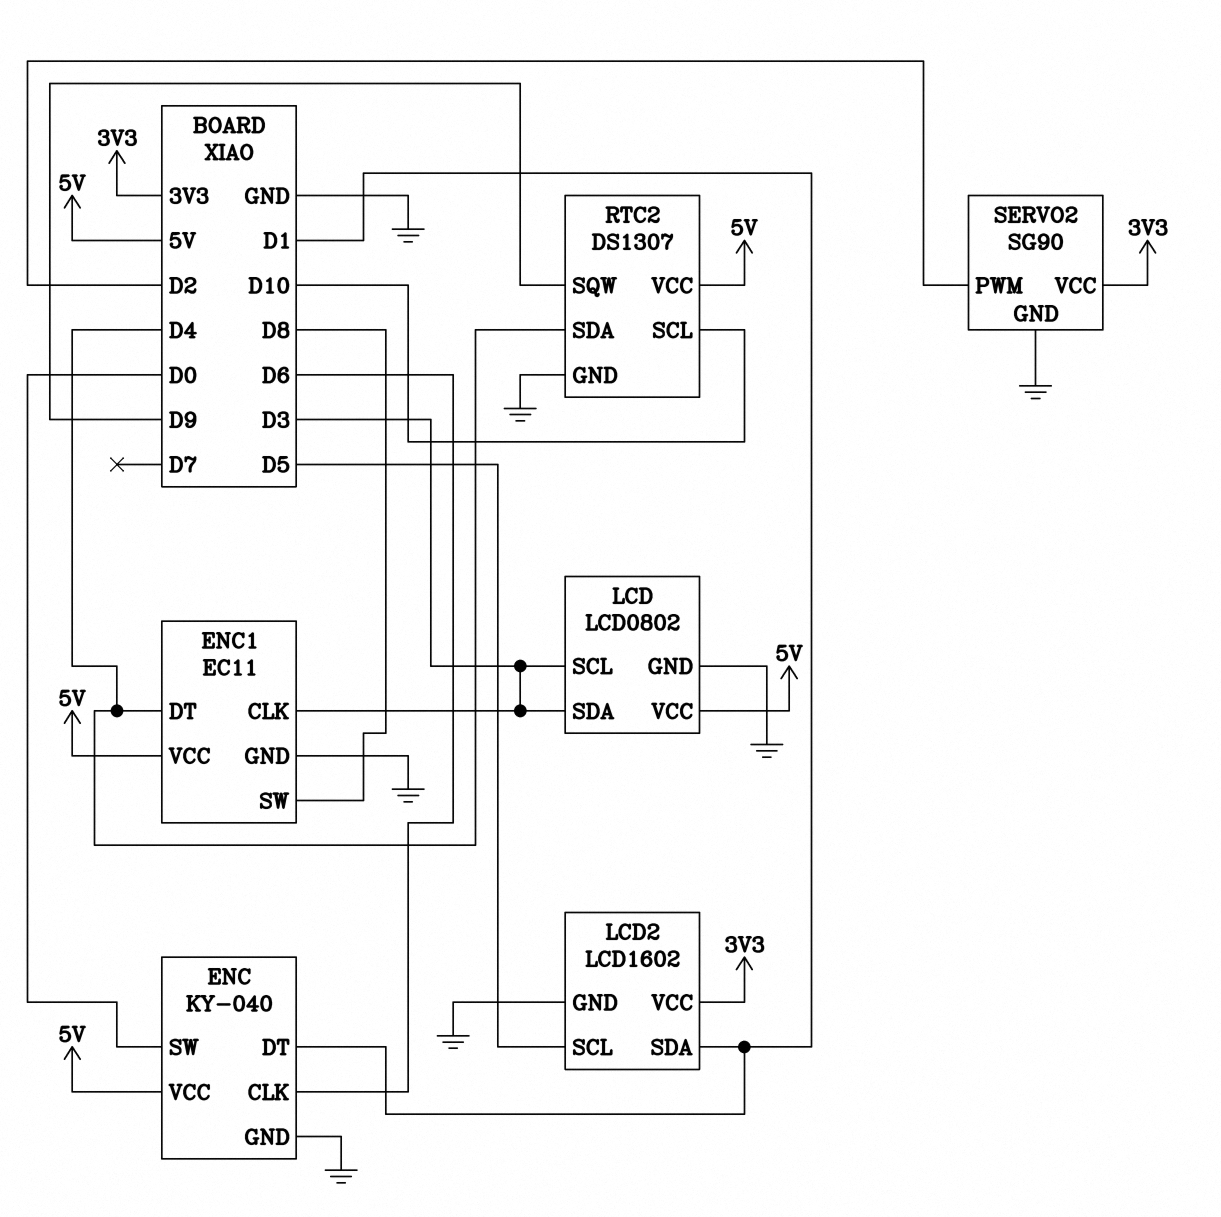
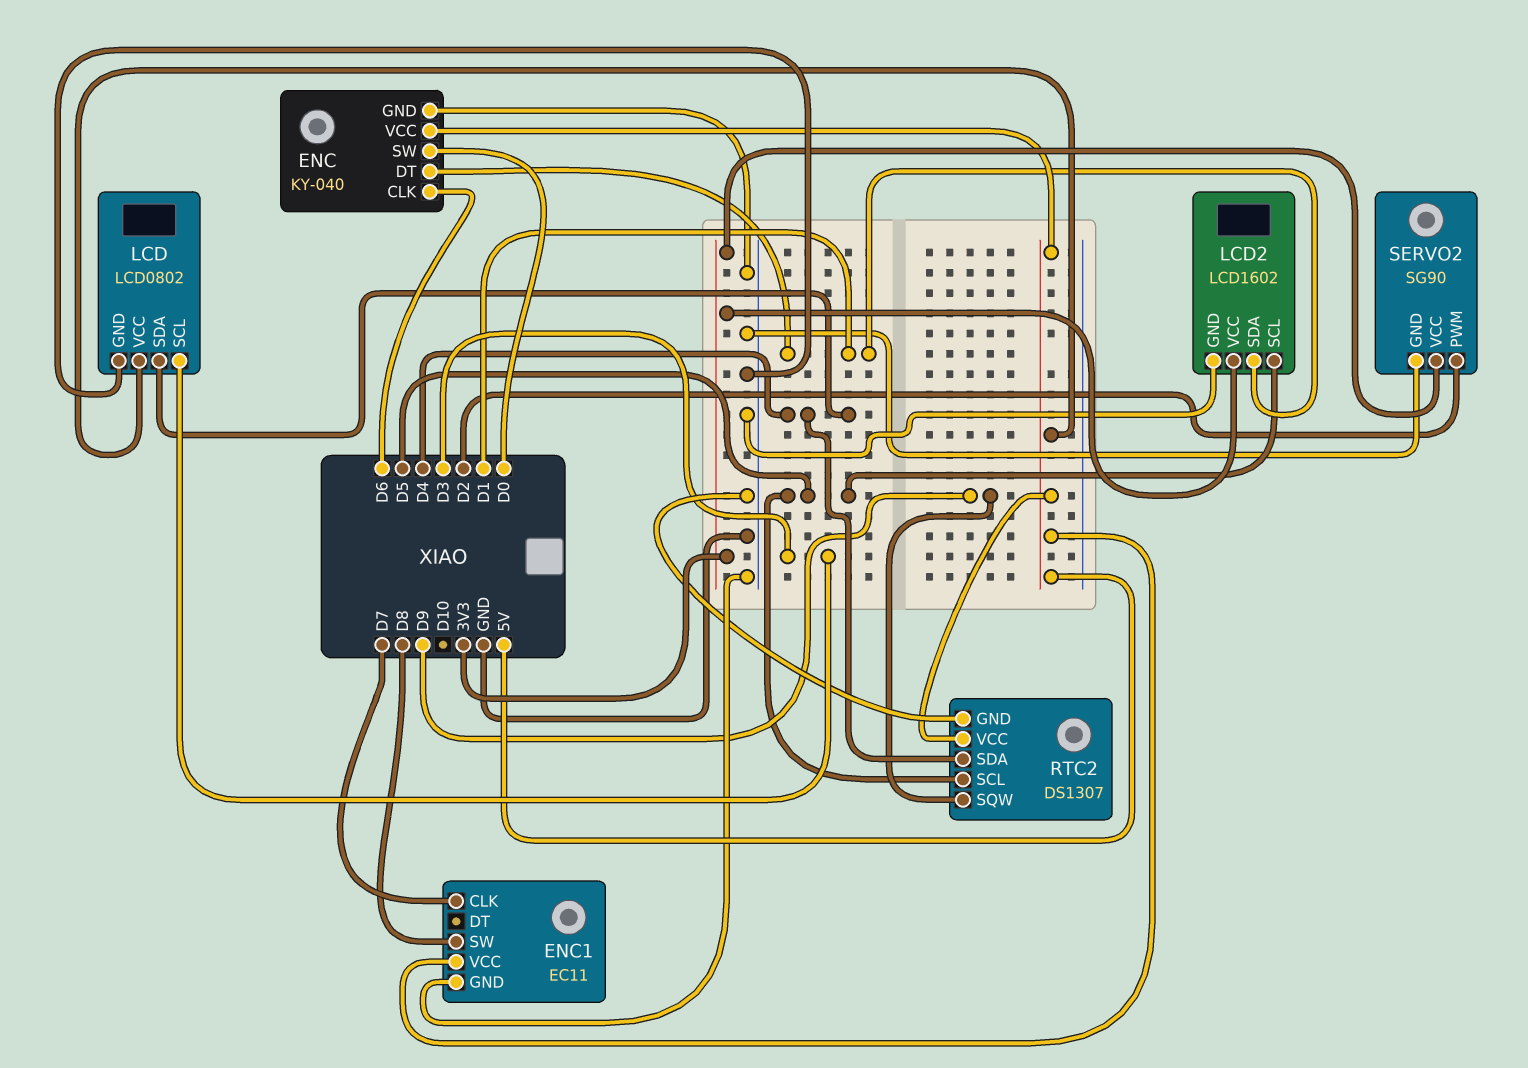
ENC1 pin CLK: D3 -> D7
ENC1 pin DT: D4 -> none
LCD pin SDA: D3 -> D4
RTC2 pin SCL: D10 -> D5

